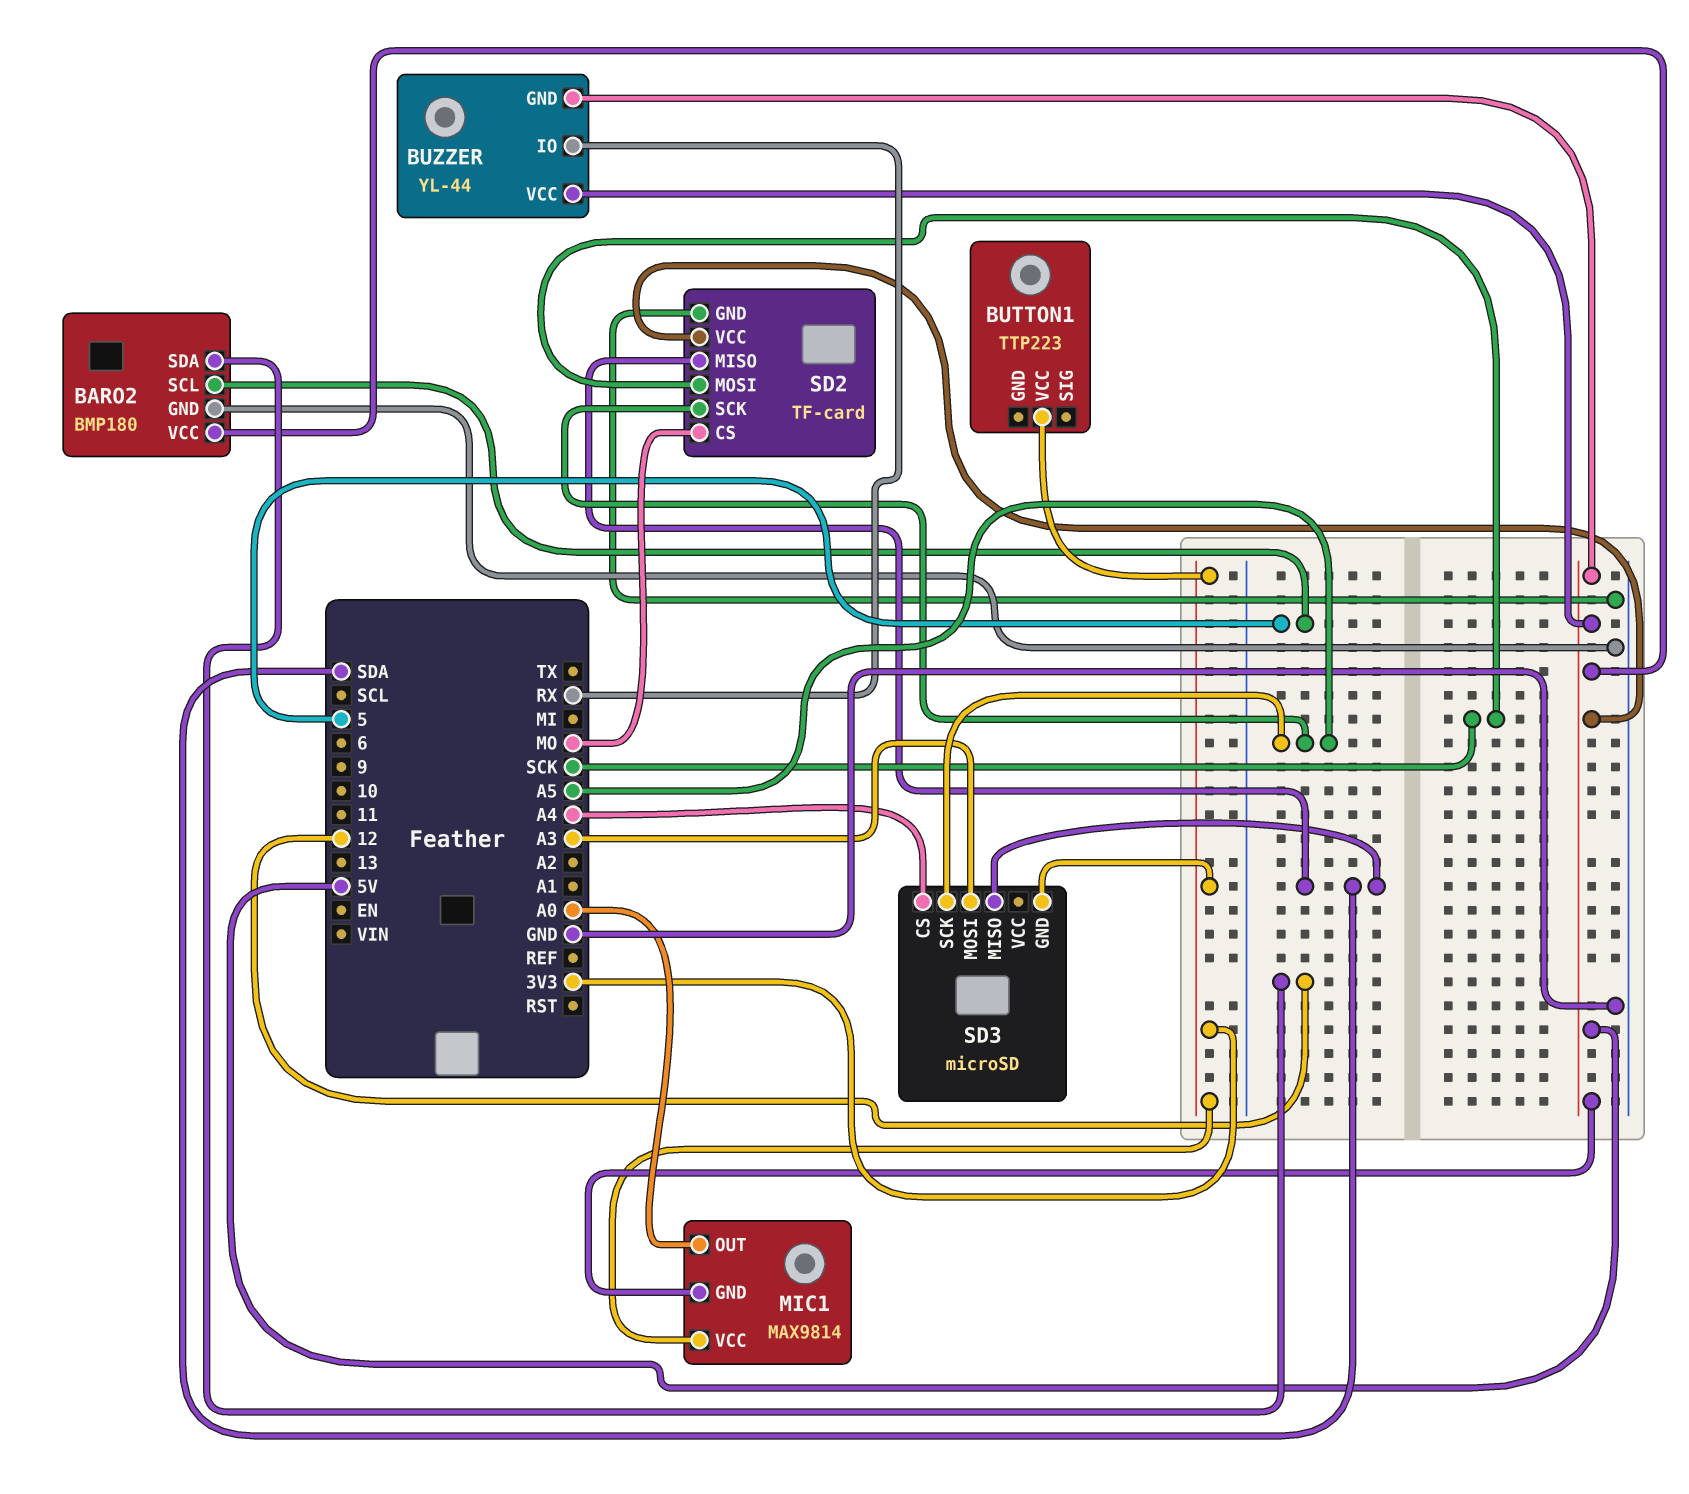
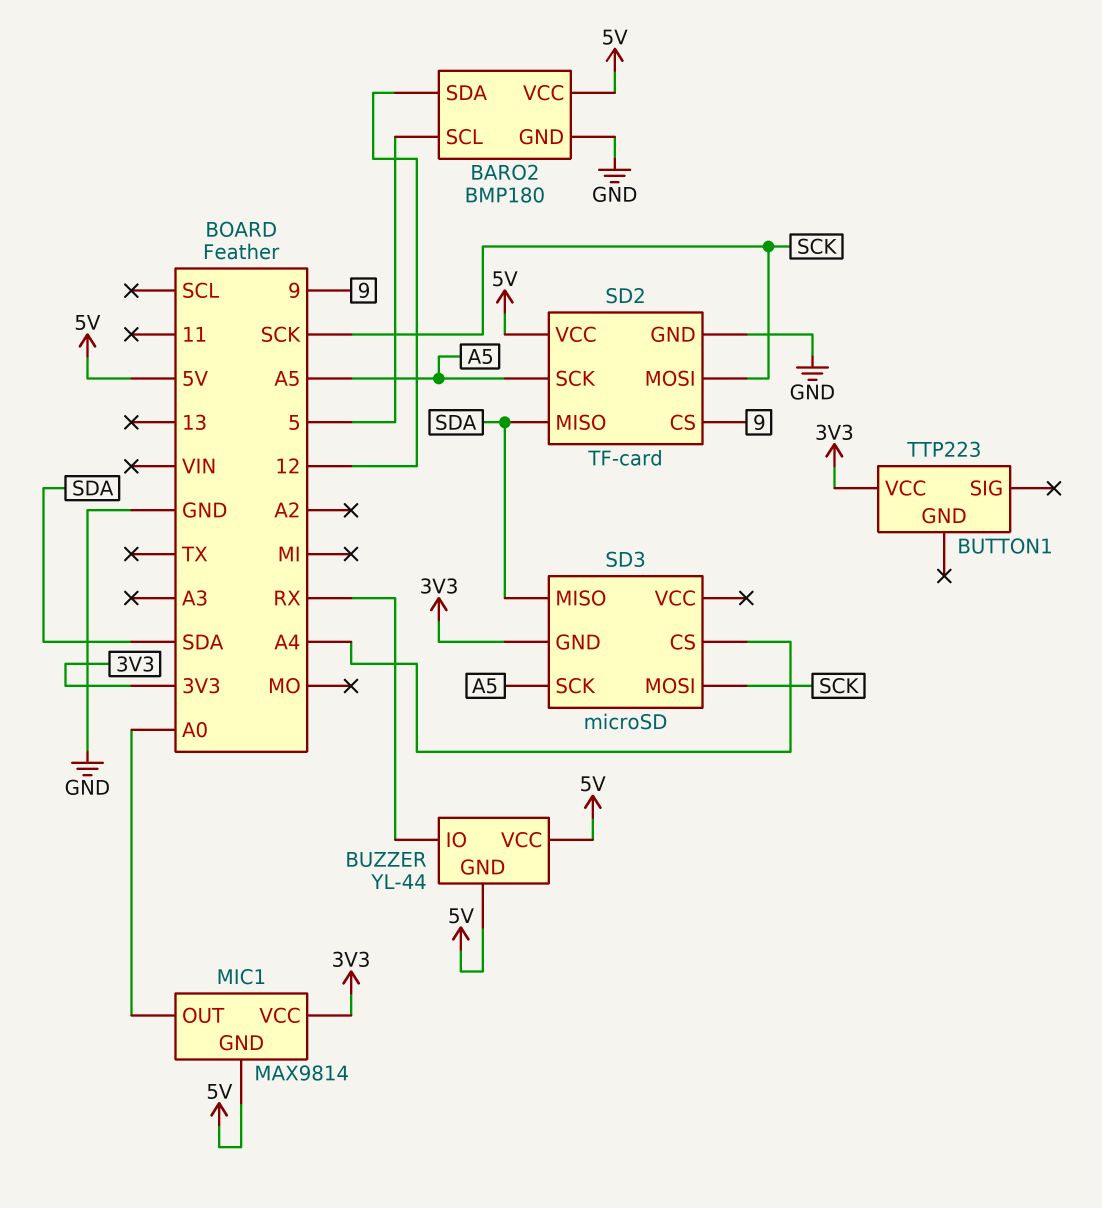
SD2 pin CS: MO -> 9
SD3 pin MOSI: A3 -> SCK

